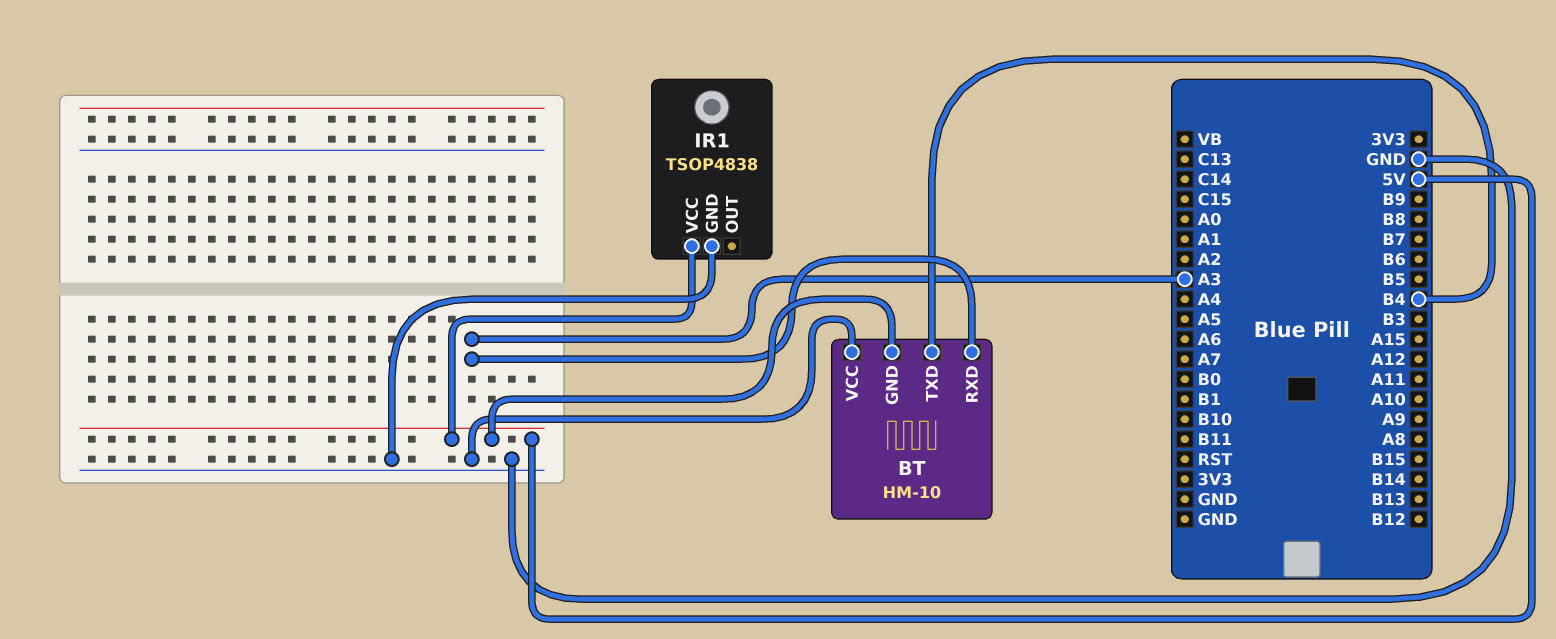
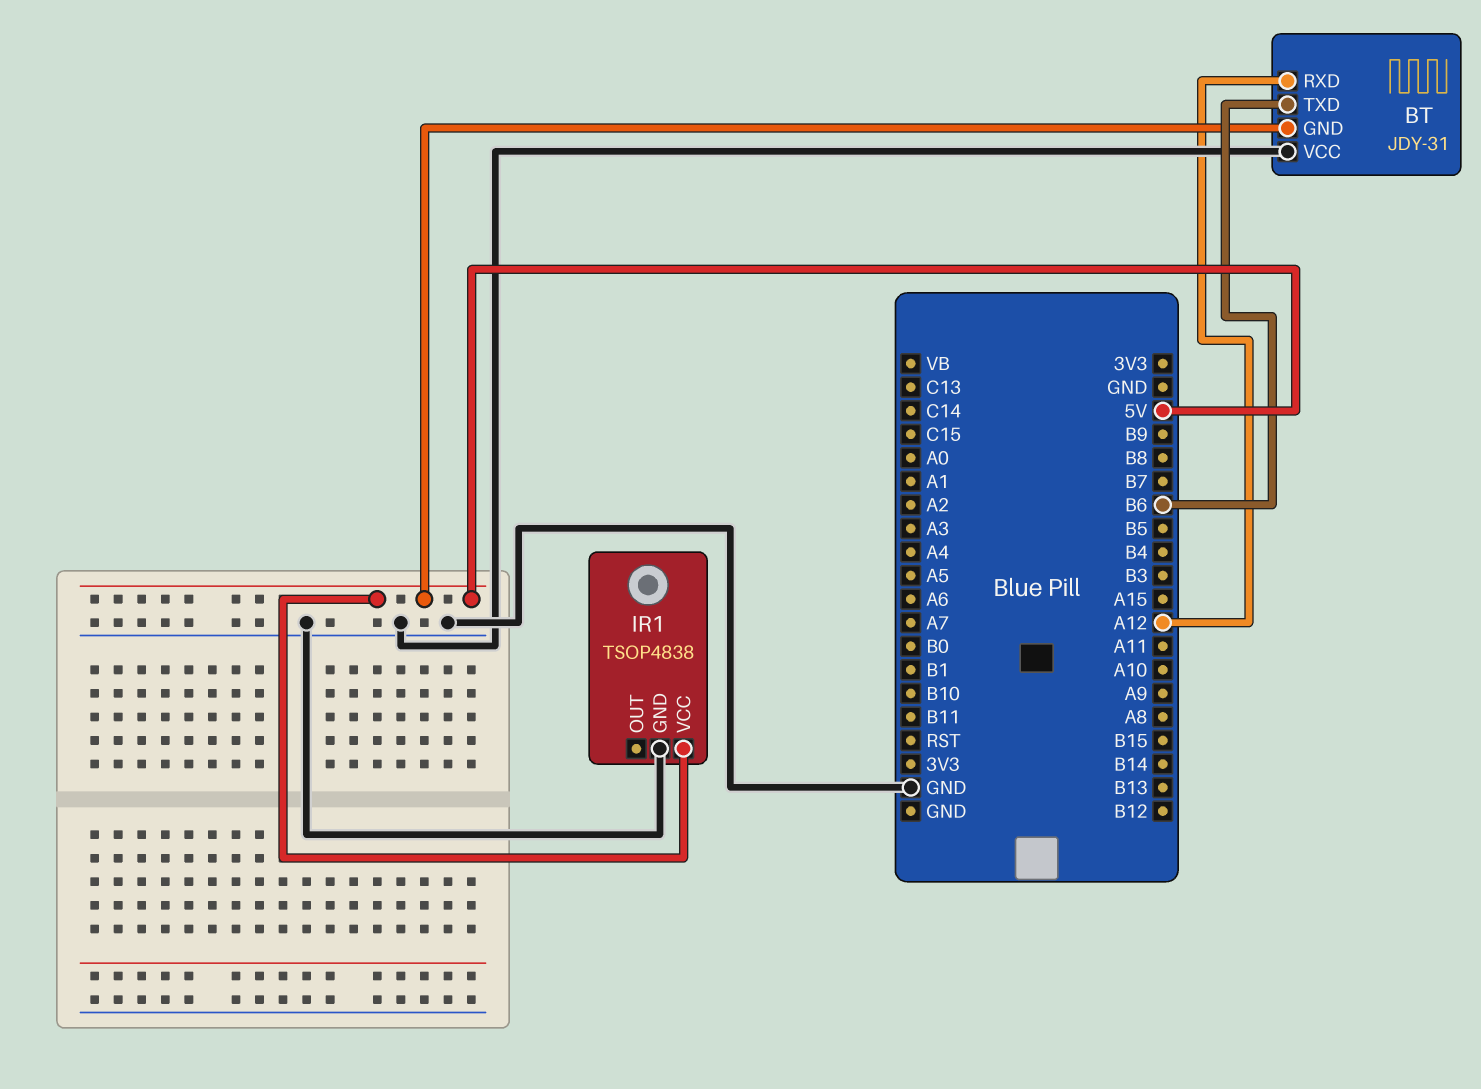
BT: HM-10 -> JDY-31
BT pin RXD: A3 -> A12
BT pin TXD: B4 -> B6

